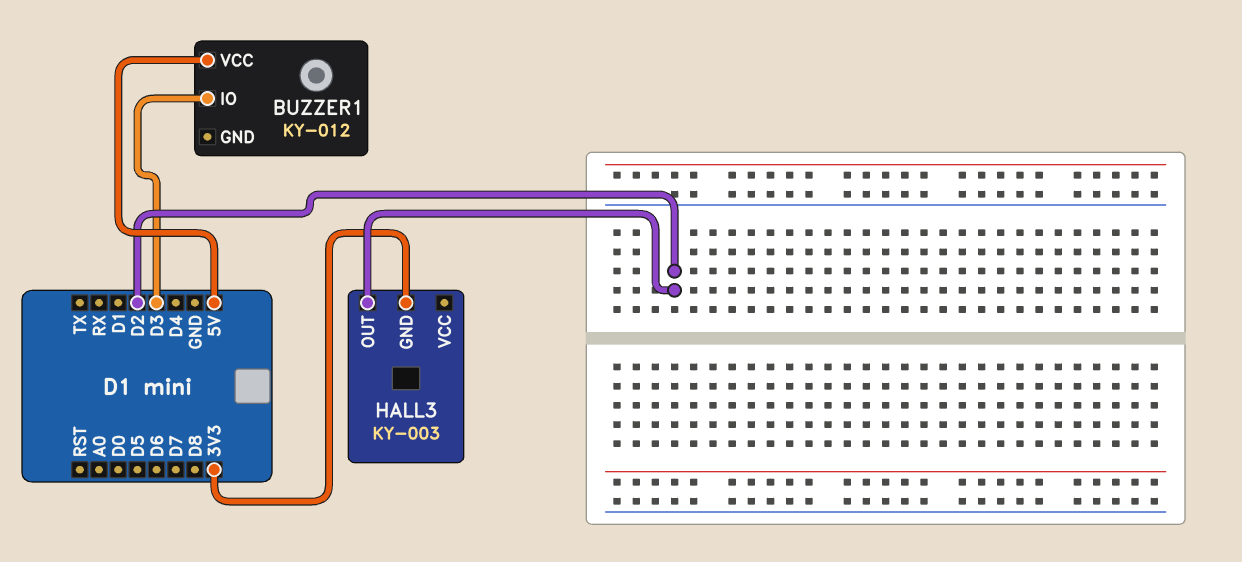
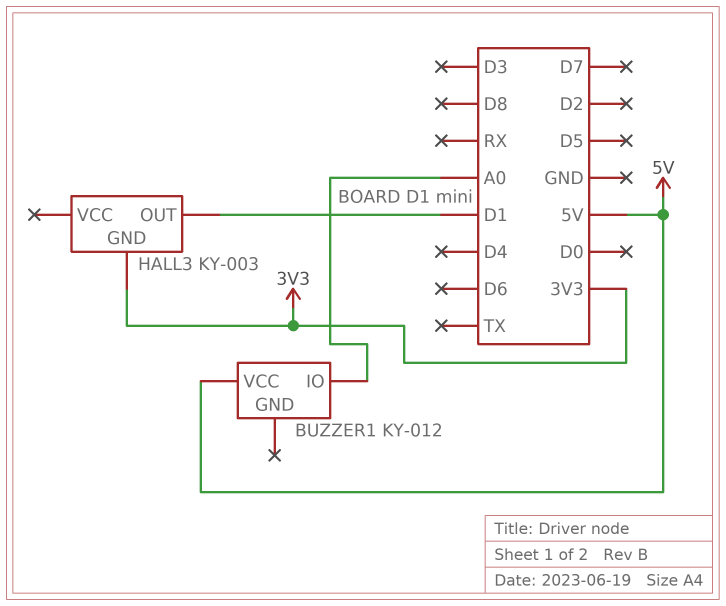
BUZZER1 pin IO: D3 -> A0
HALL3 pin OUT: D2 -> D1

